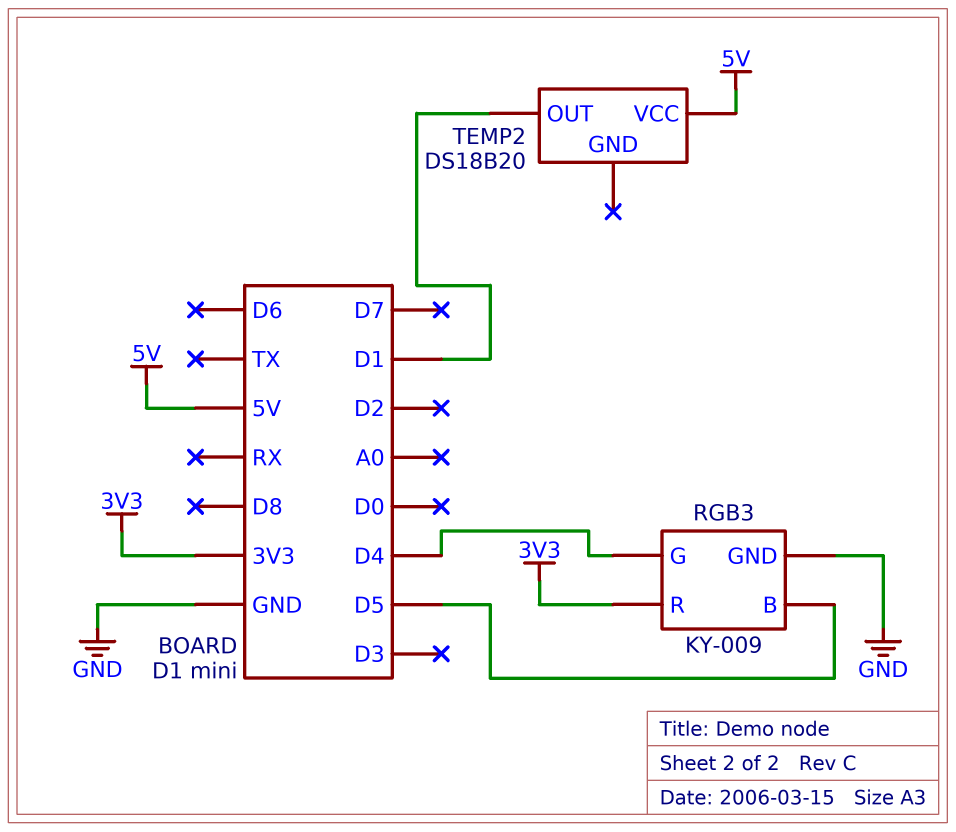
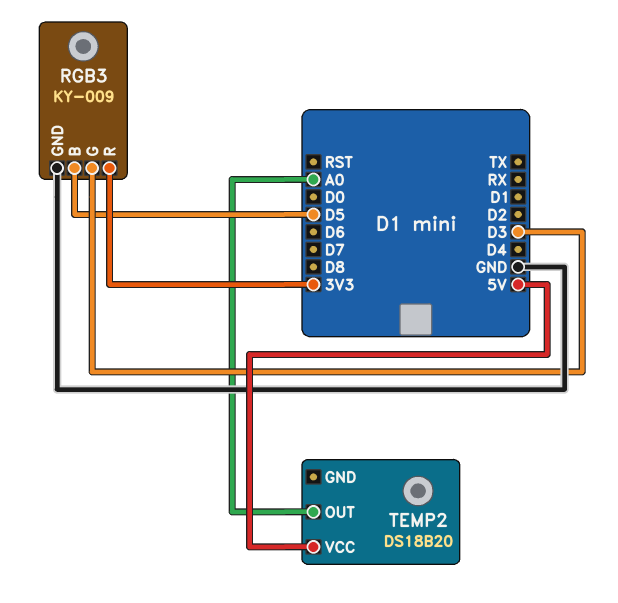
RGB3 pin G: D4 -> D3
TEMP2 pin OUT: D1 -> A0

